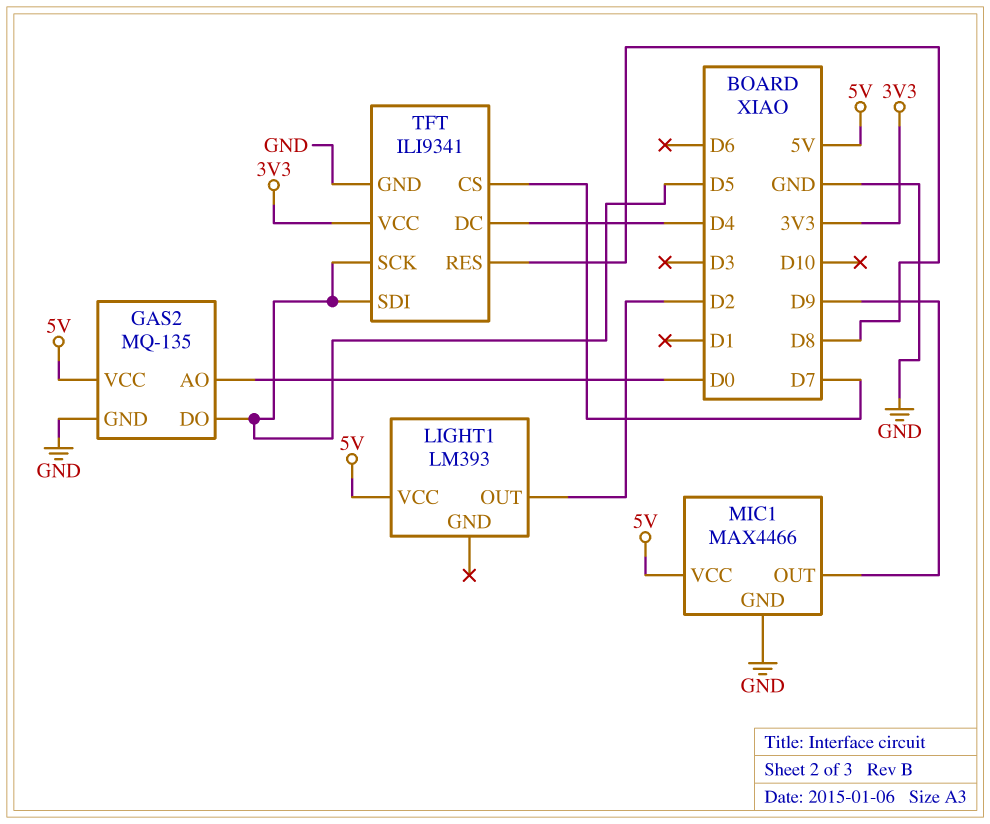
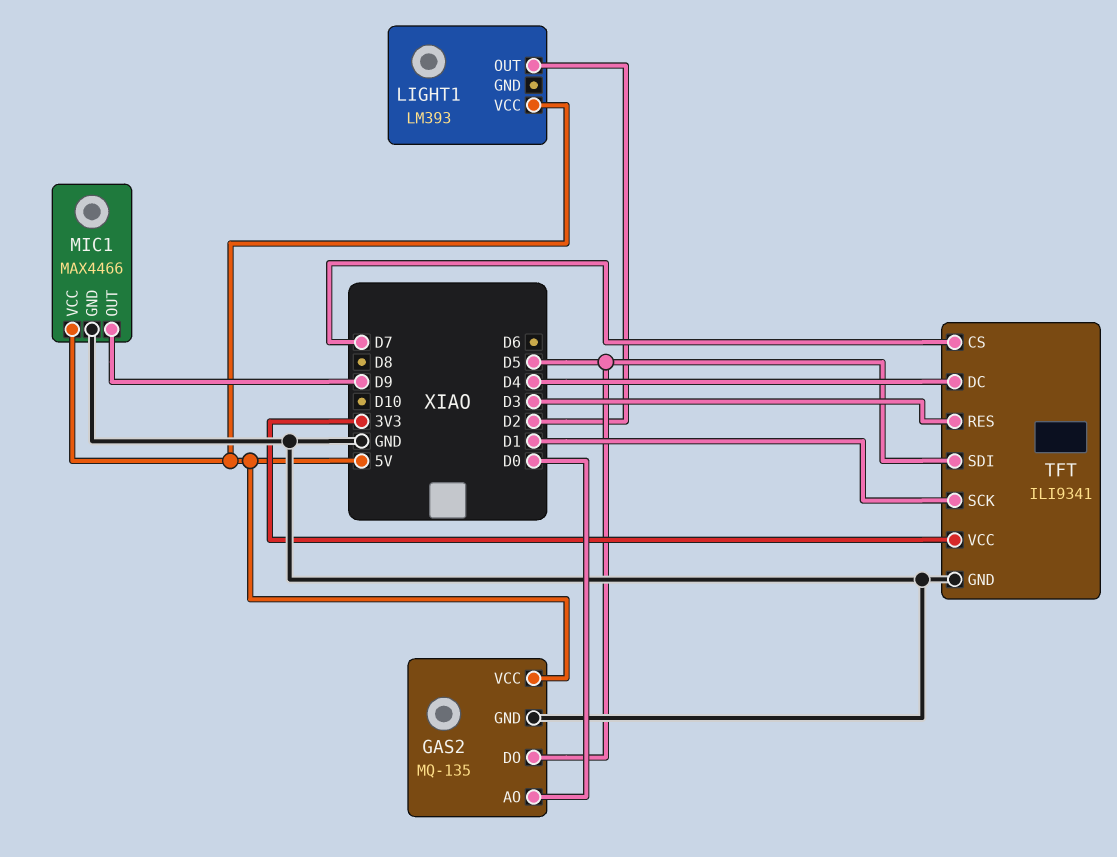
TFT pin RES: D8 -> D3
TFT pin SCK: D5 -> D1

